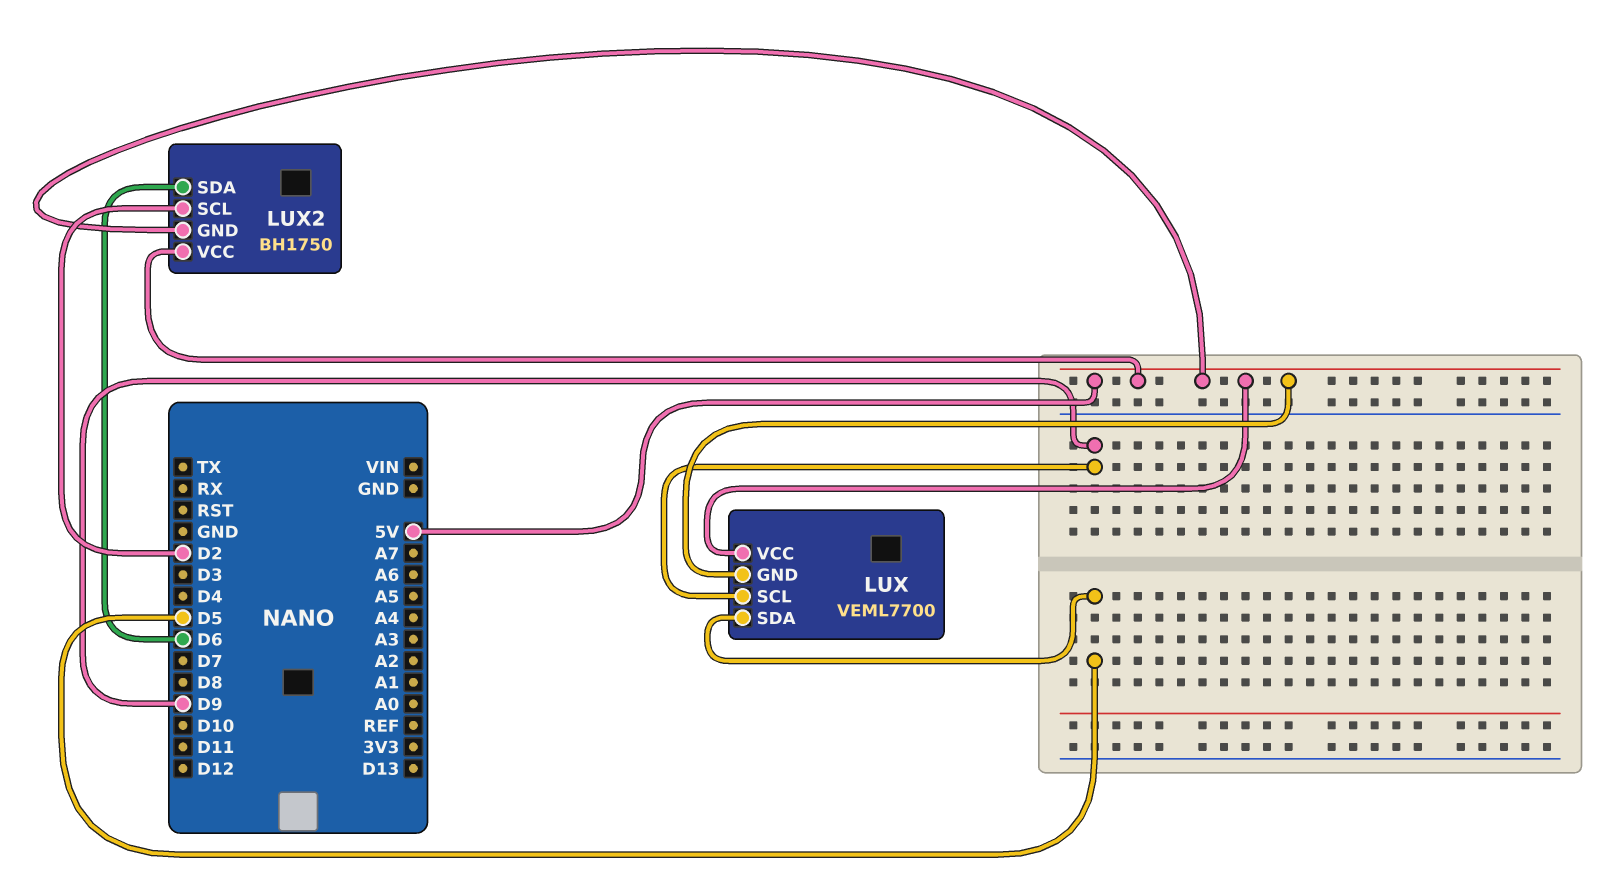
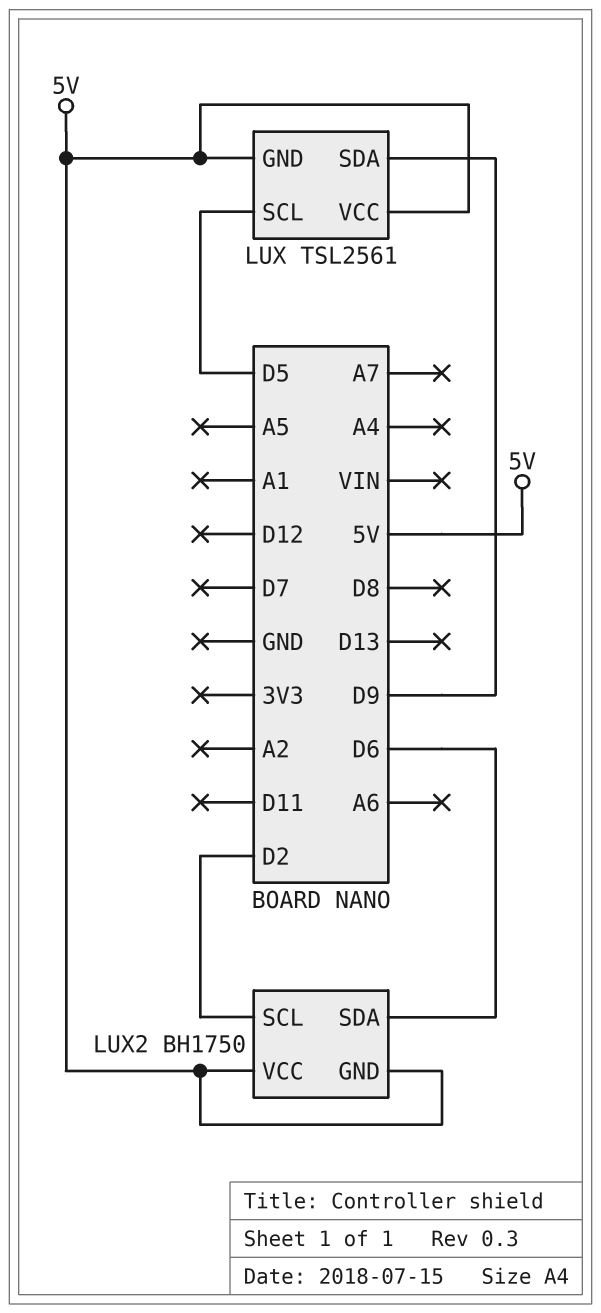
LUX: VEML7700 -> TSL2561
LUX pin SCL: D9 -> D5
LUX pin SDA: D5 -> D9

